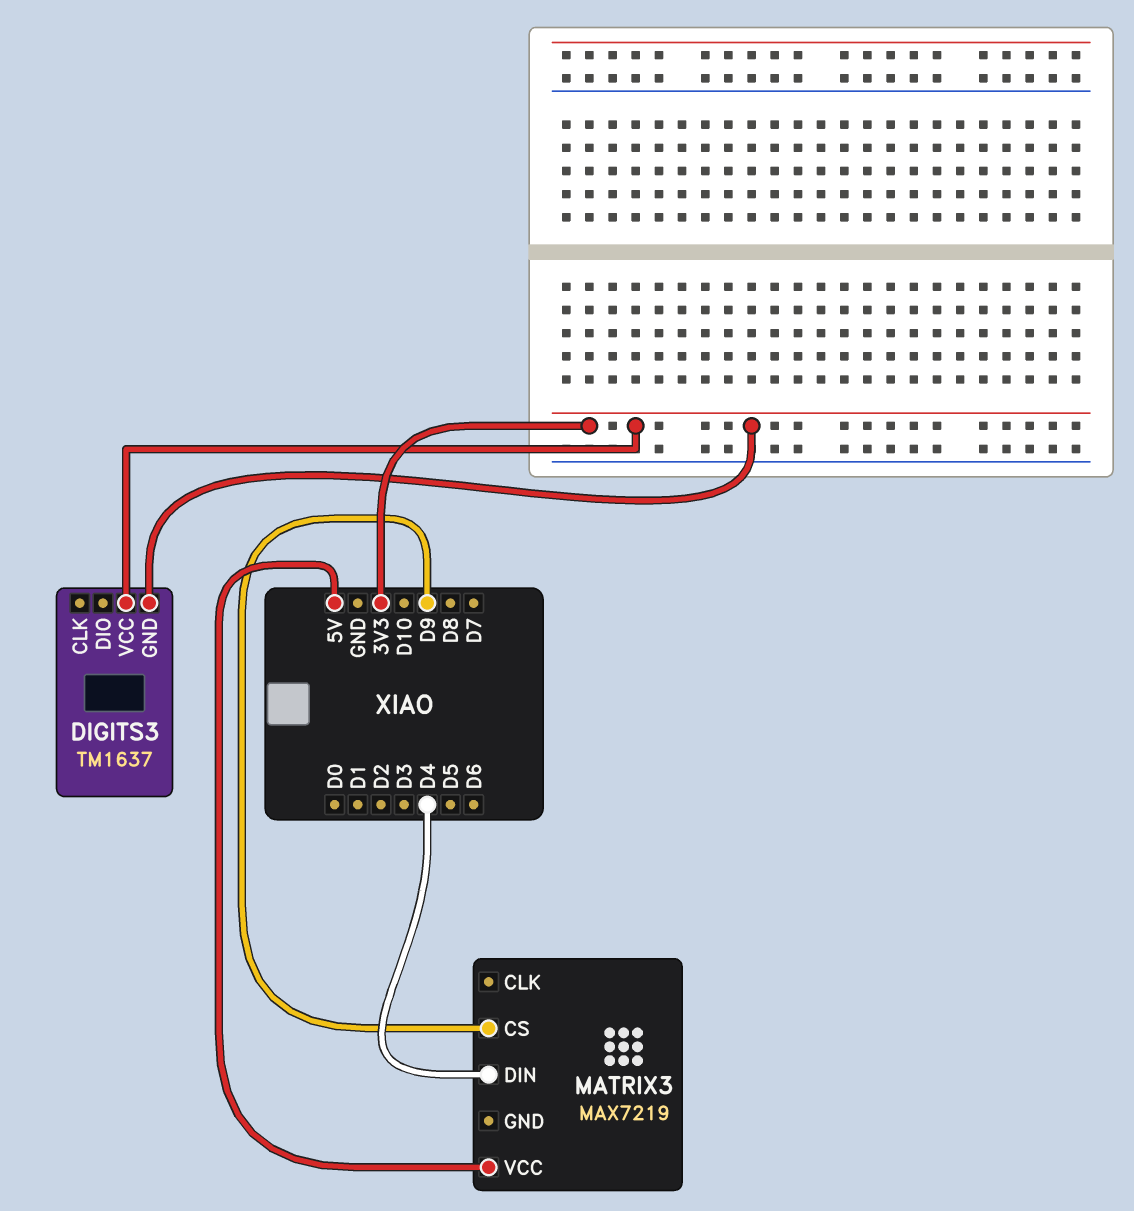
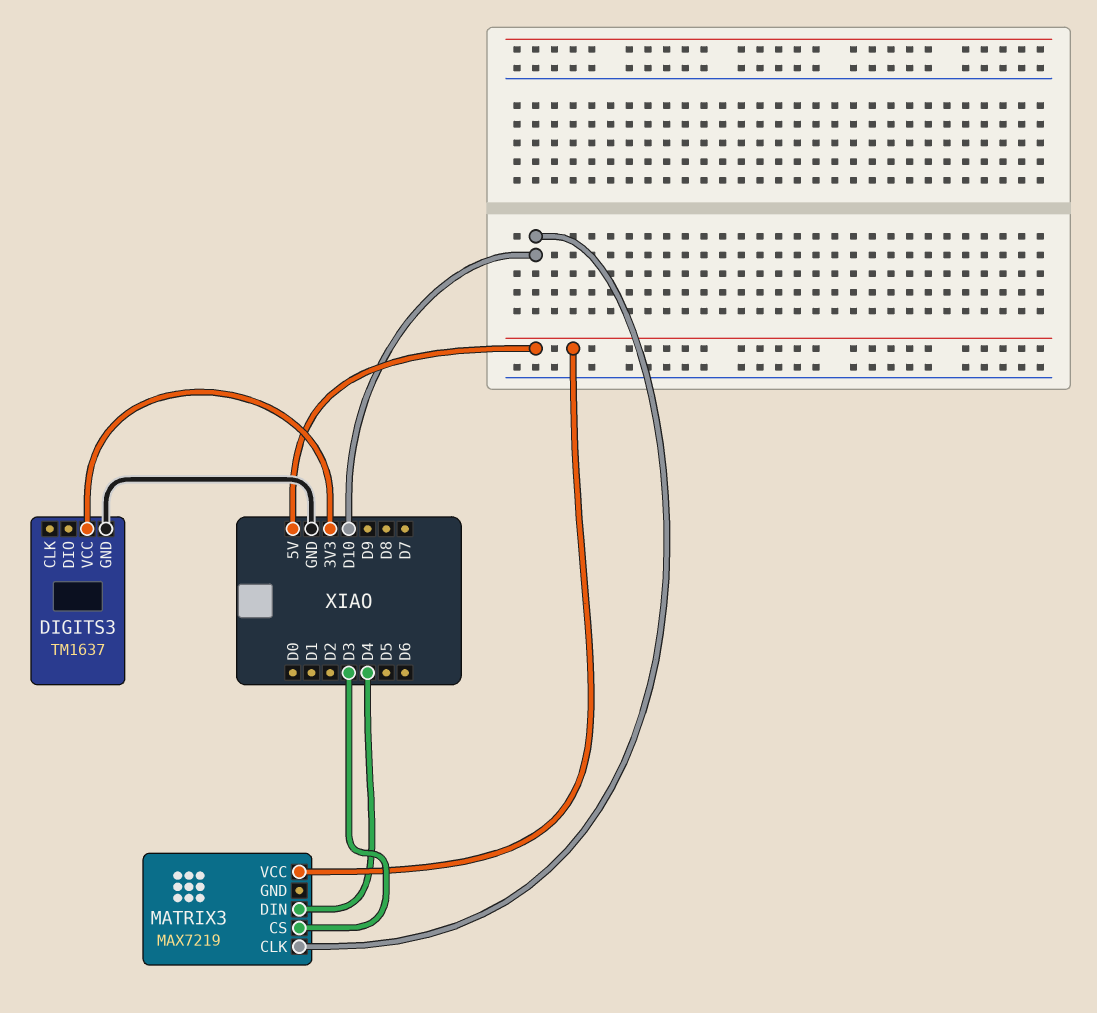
DIGITS3 pin GND: 3V3 -> GND
MATRIX3 pin CLK: none -> D10
MATRIX3 pin CS: D9 -> D3

